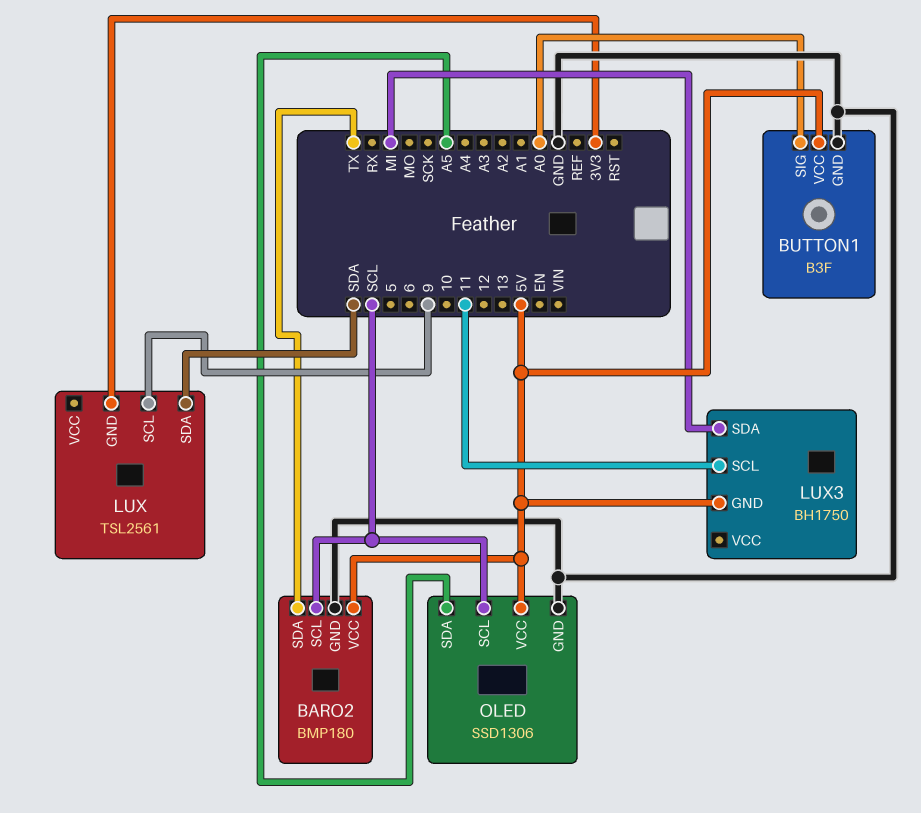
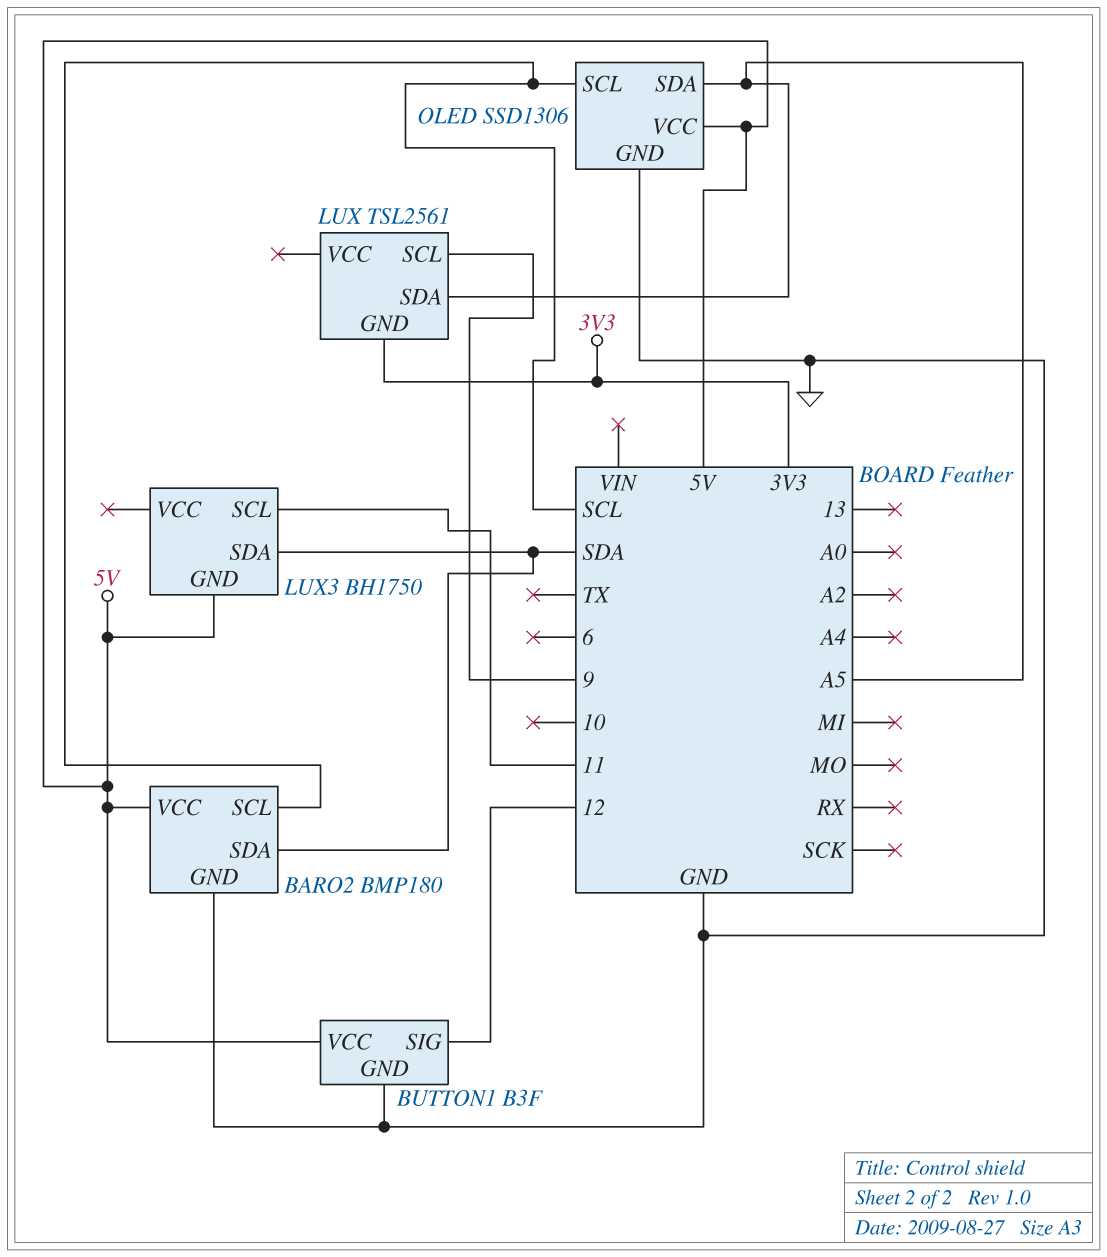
BARO2 pin SDA: TX -> SDA
BUTTON1 pin SIG: A0 -> 12
LUX pin SDA: SDA -> A5
LUX3 pin SDA: MI -> SDA

